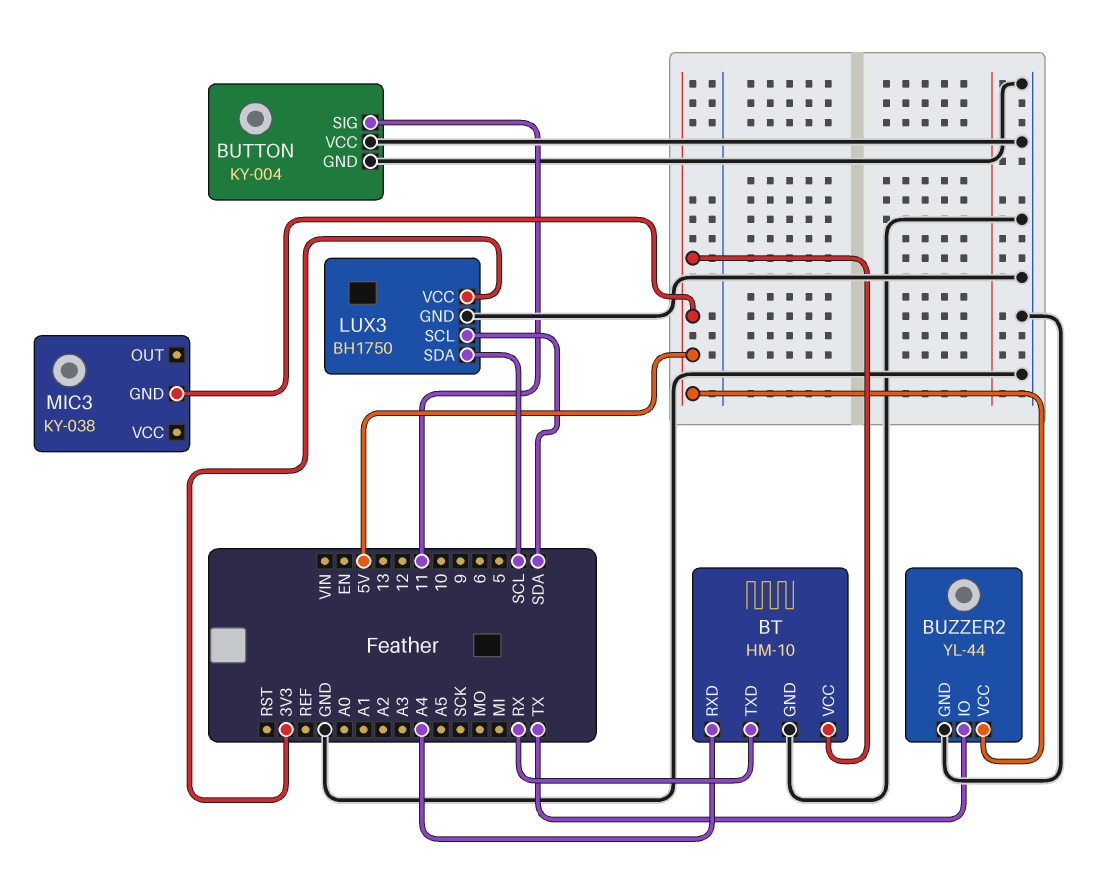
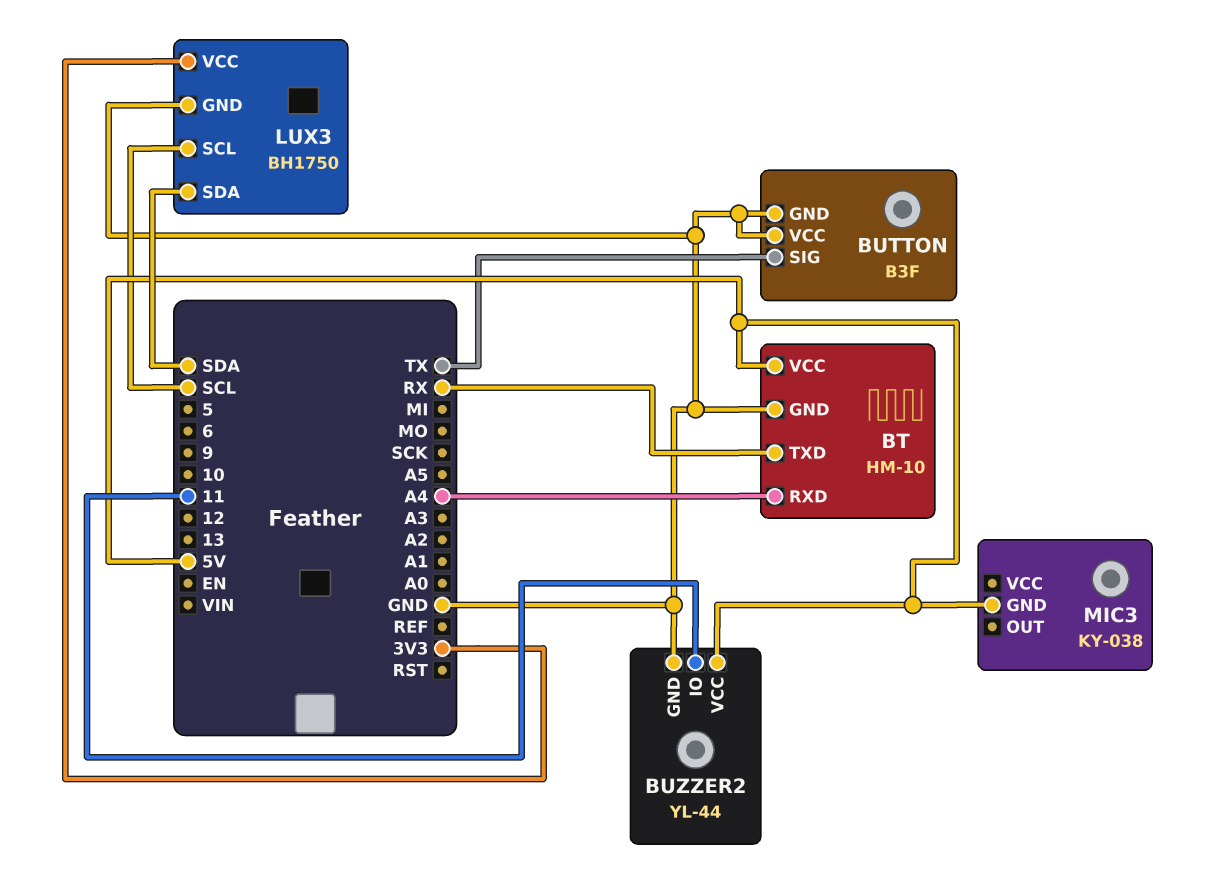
BUTTON: KY-004 -> B3F
BUTTON pin SIG: 11 -> TX
BUZZER2 pin IO: TX -> 11
LUX3 pin SCL: SDA -> SCL
LUX3 pin SDA: SCL -> SDA

